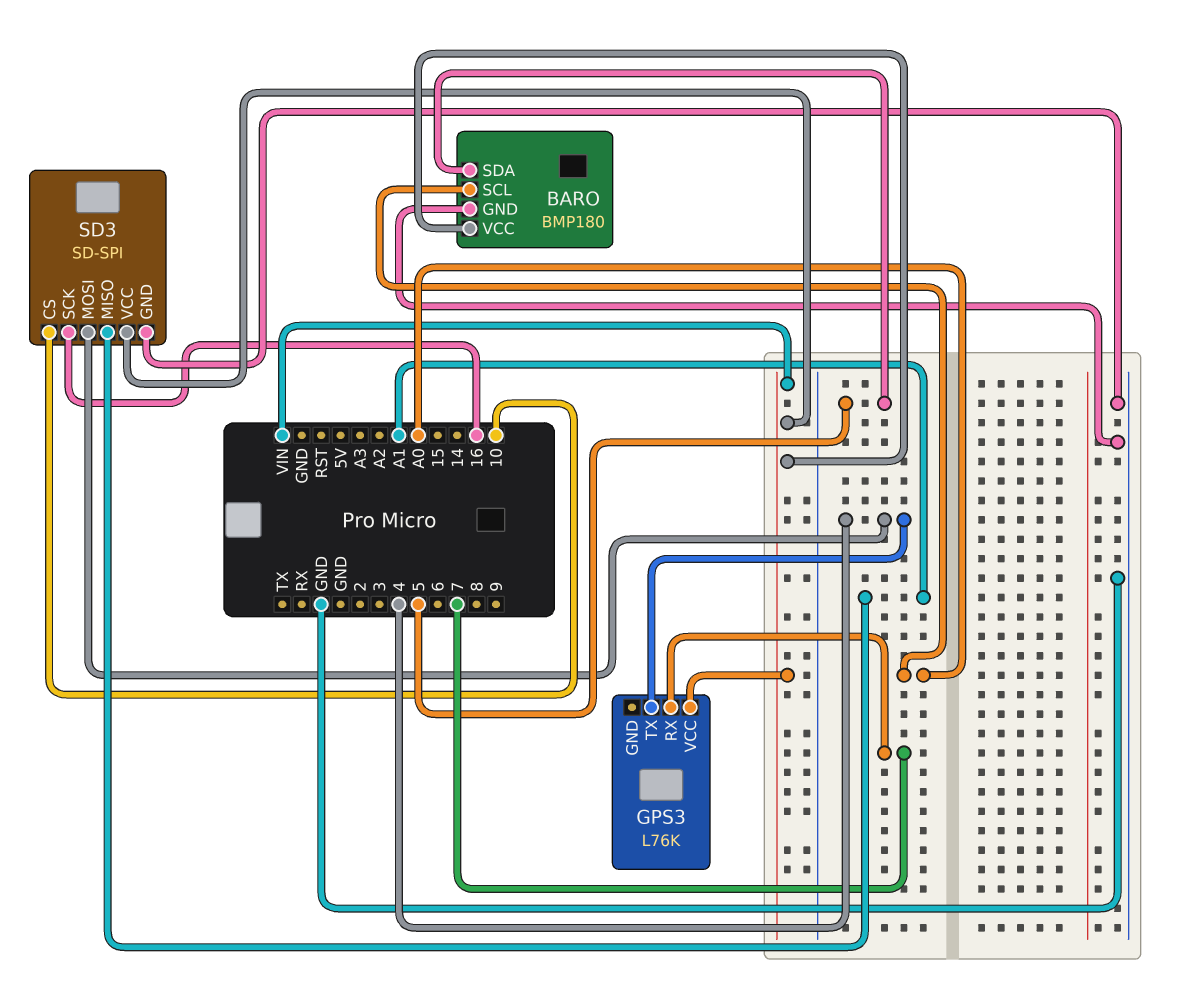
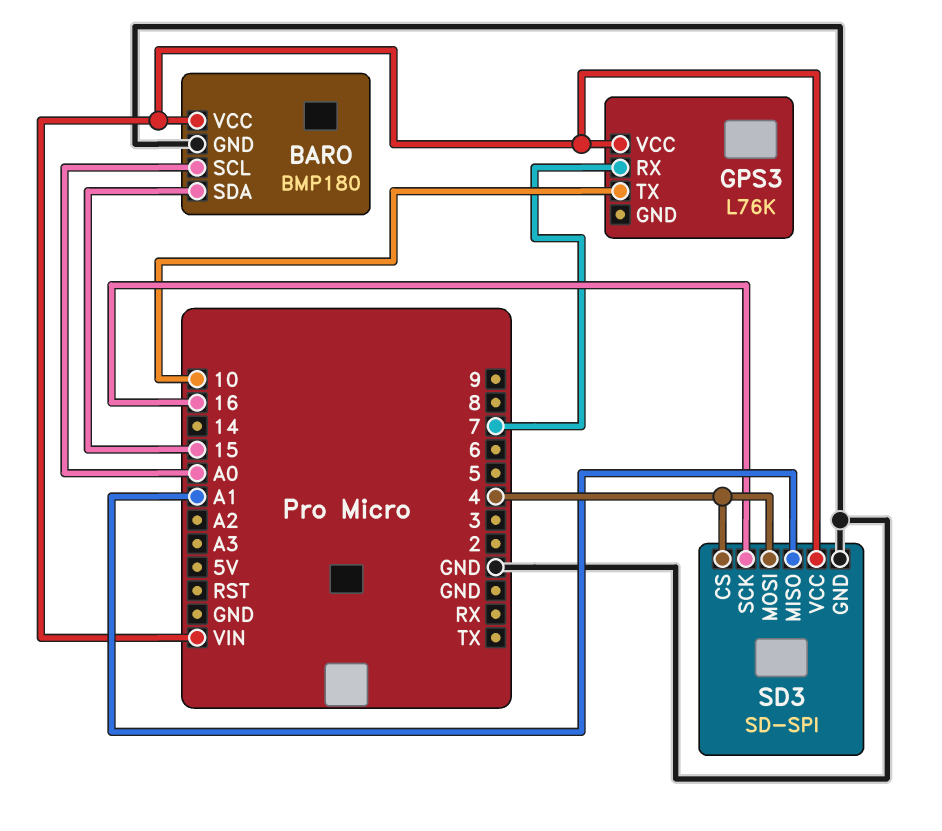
BARO pin SDA: 5 -> 15
GPS3 pin TX: 4 -> 10
SD3 pin CS: 10 -> 4

